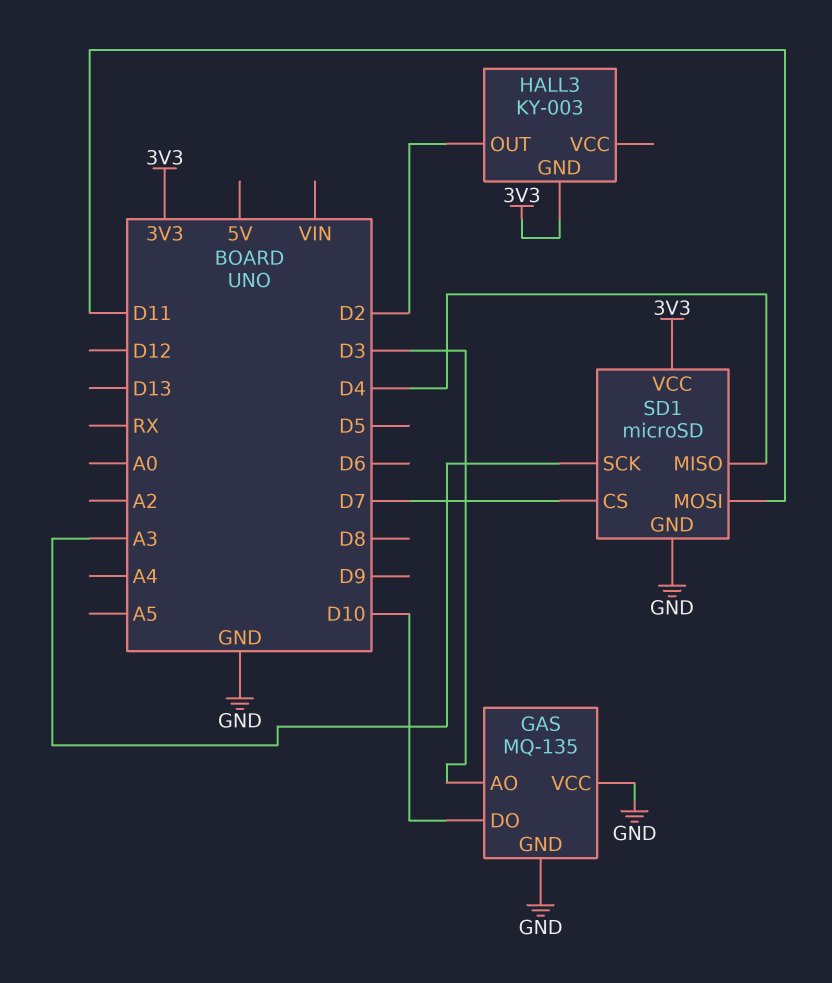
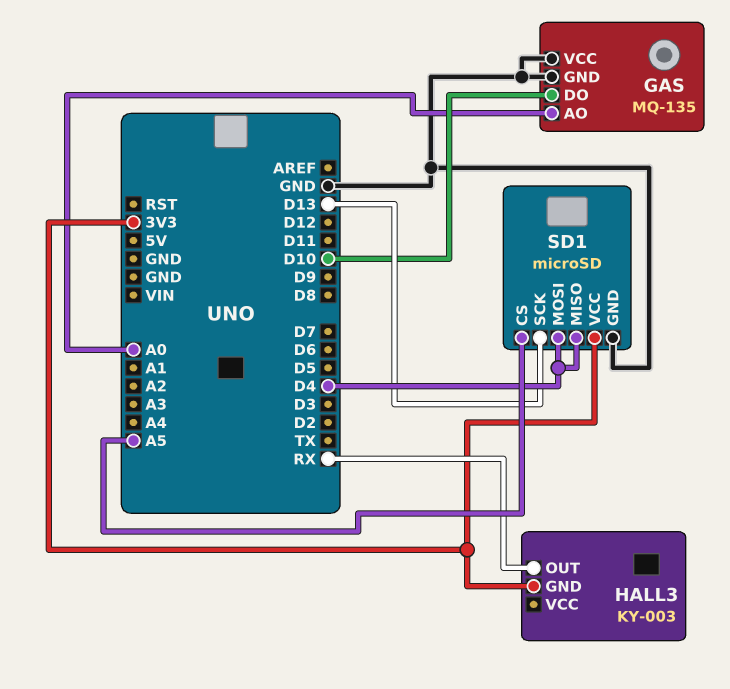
GAS pin AO: D3 -> A0
HALL3 pin OUT: D2 -> RX
SD1 pin CS: D7 -> A5
SD1 pin MOSI: D11 -> D4
SD1 pin SCK: A3 -> D13

